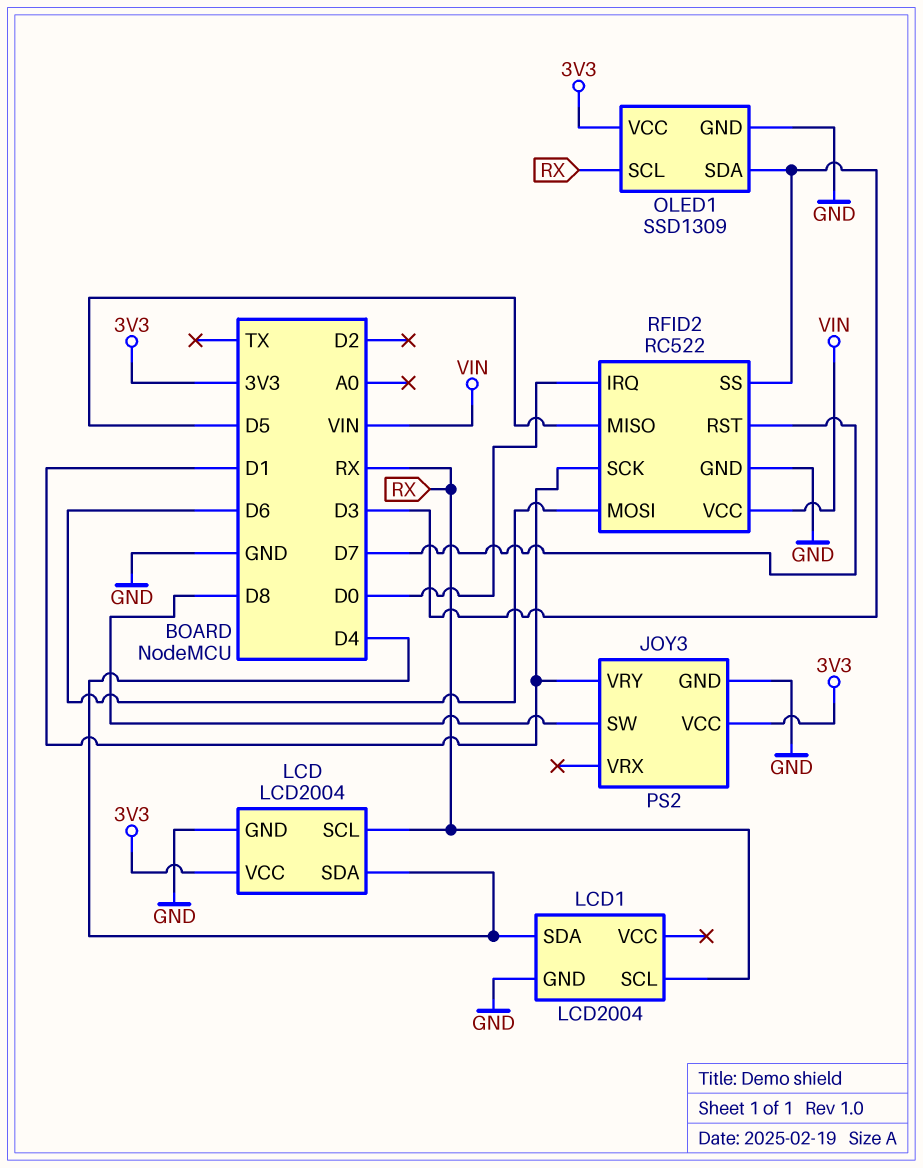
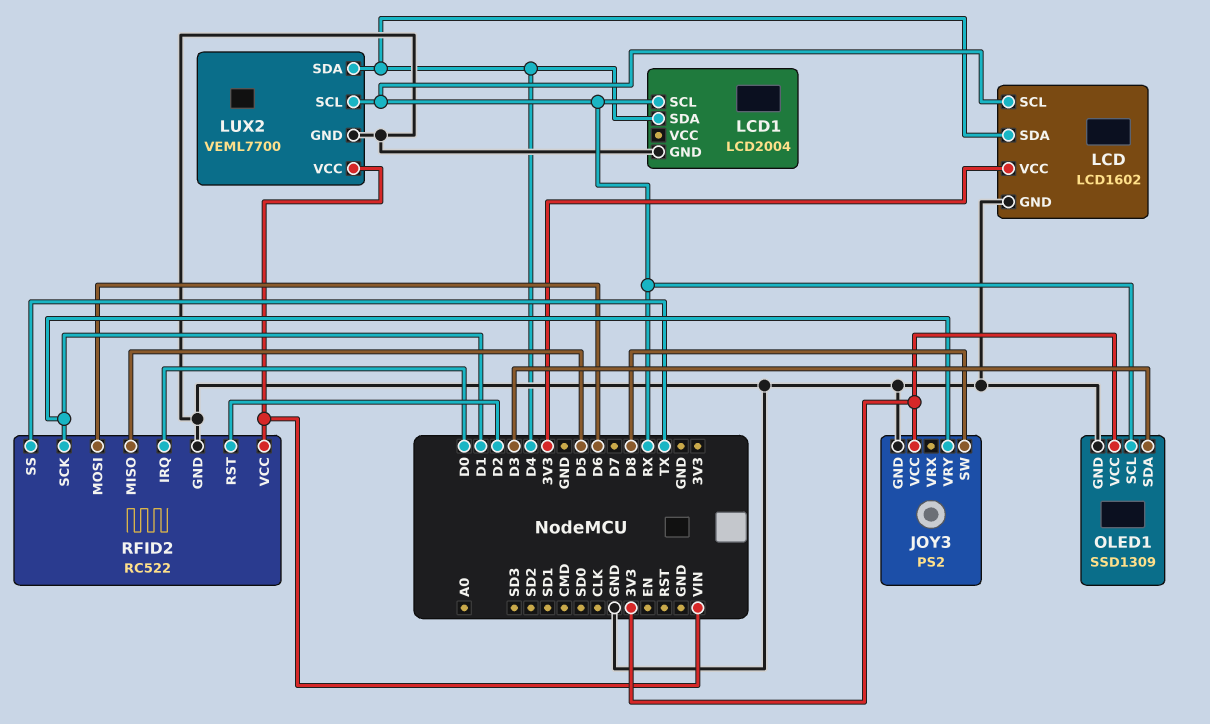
LCD: LCD2004 -> LCD1602
LUX2: none -> VEML7700
LUX2 pin GND: none -> GND
LUX2 pin SCL: none -> RX
LUX2 pin SDA: none -> D4
LUX2 pin VCC: none -> VIN
RFID2 pin RST: D7 -> D2
RFID2 pin SS: D3 -> TX

